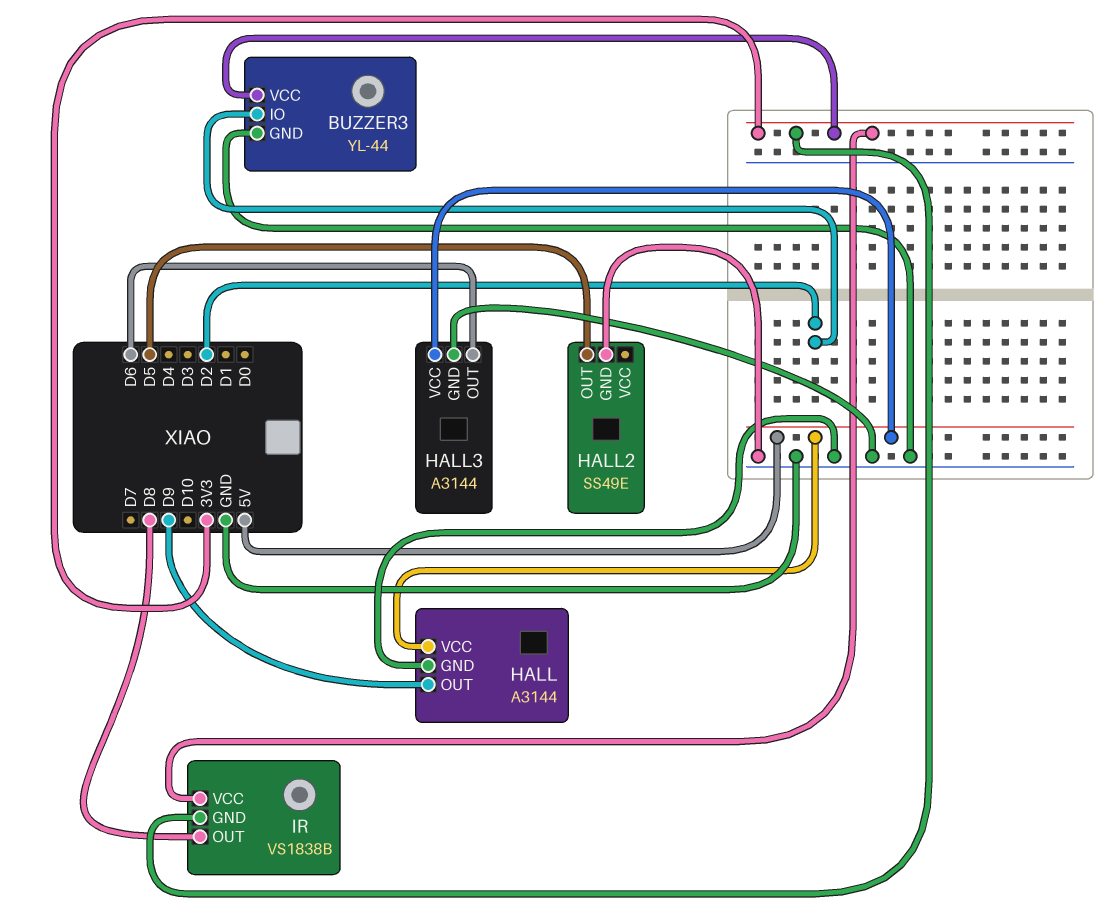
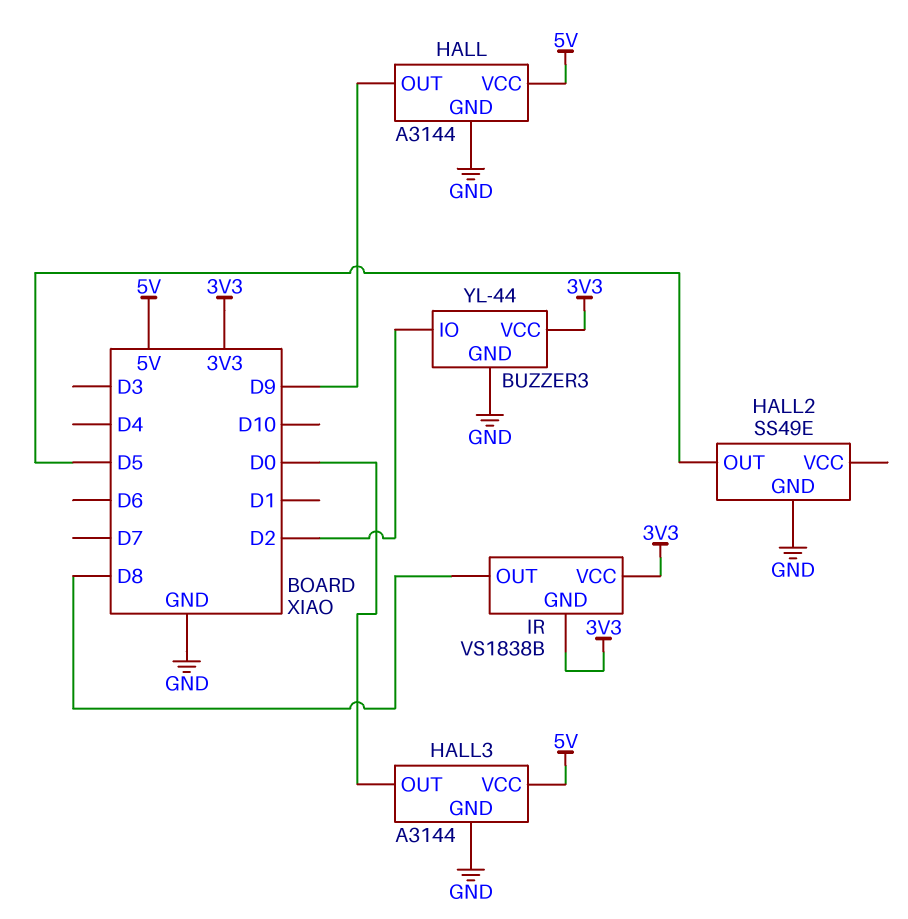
HALL3 pin OUT: D6 -> D0

